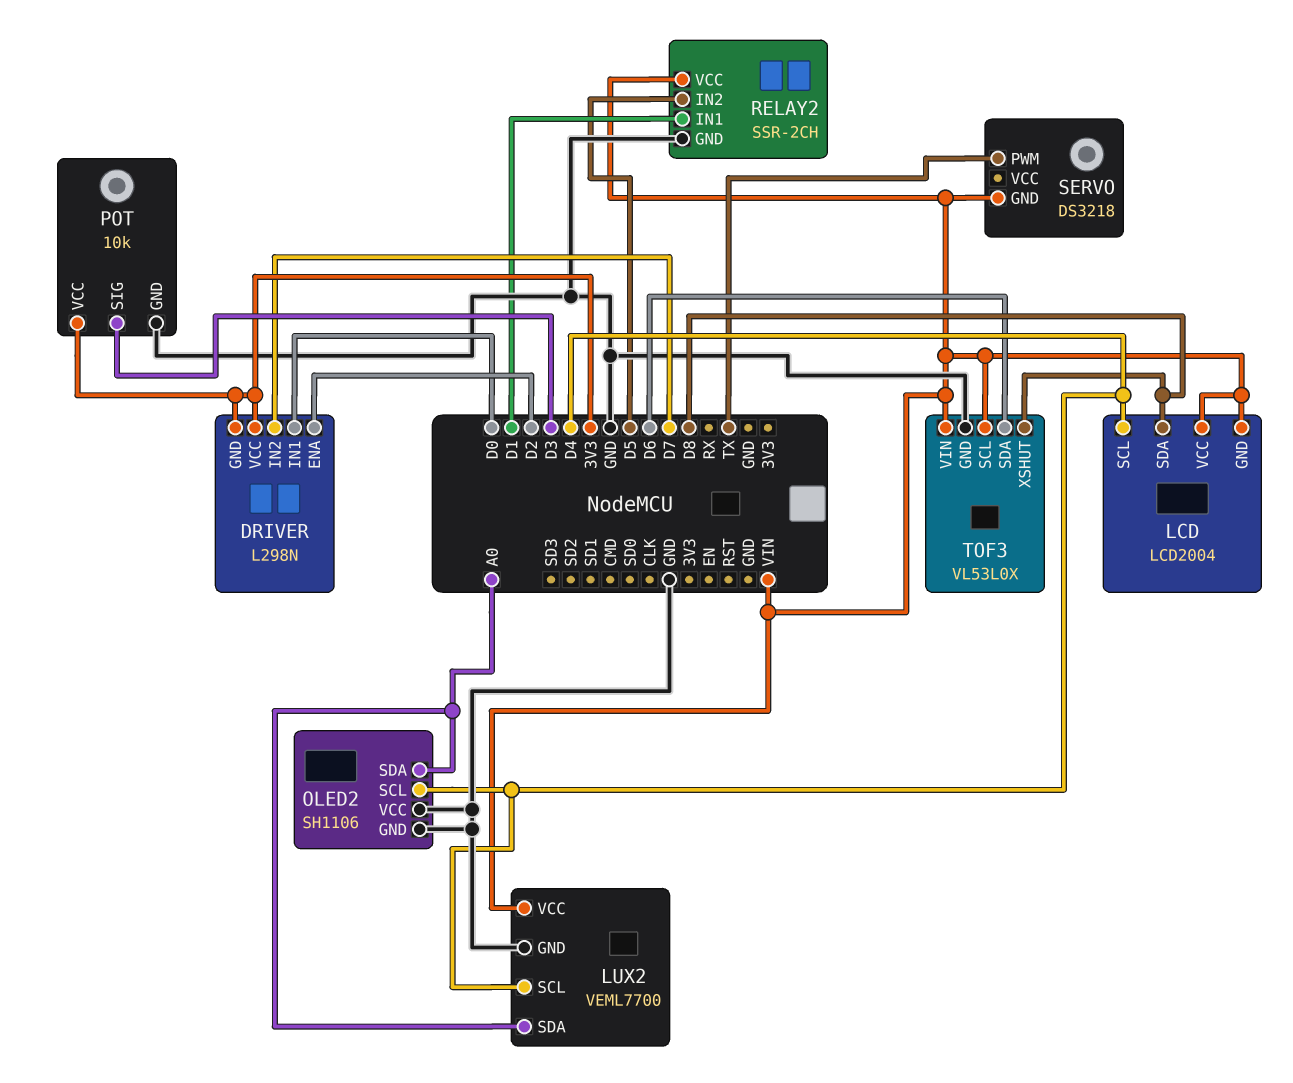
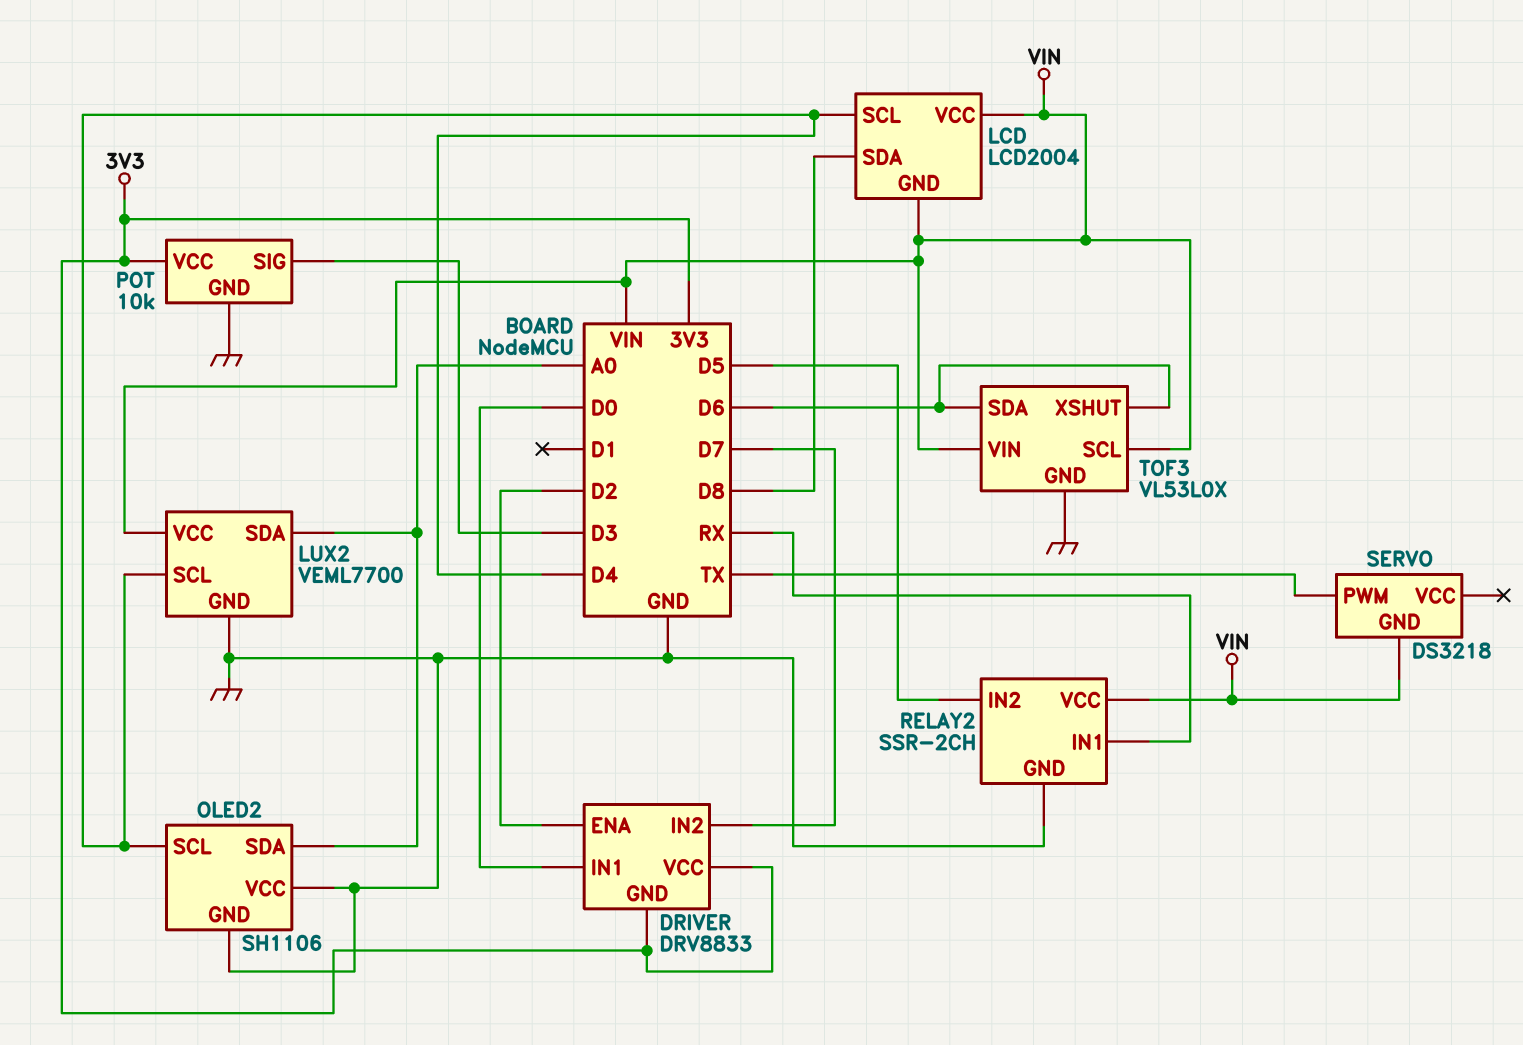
DRIVER: L298N -> DRV8833
RELAY2 pin IN1: D1 -> RX
TOF3 pin XSHUT: D8 -> D6

